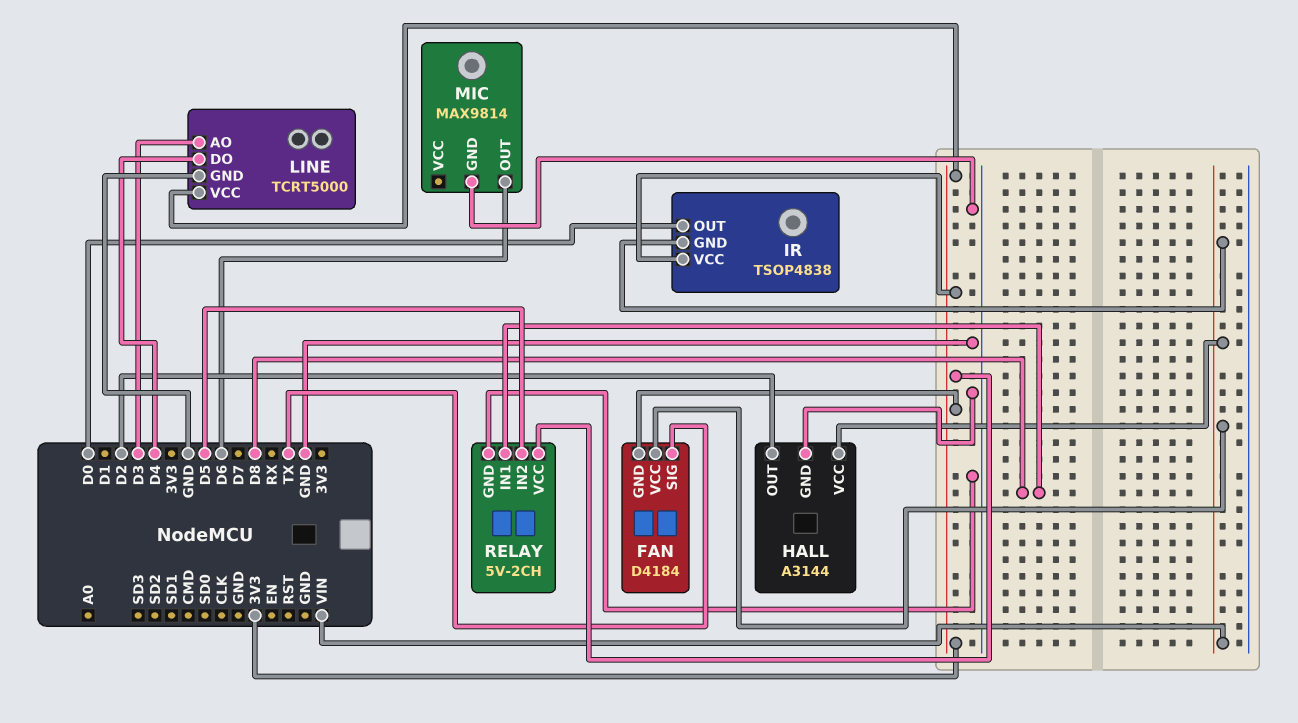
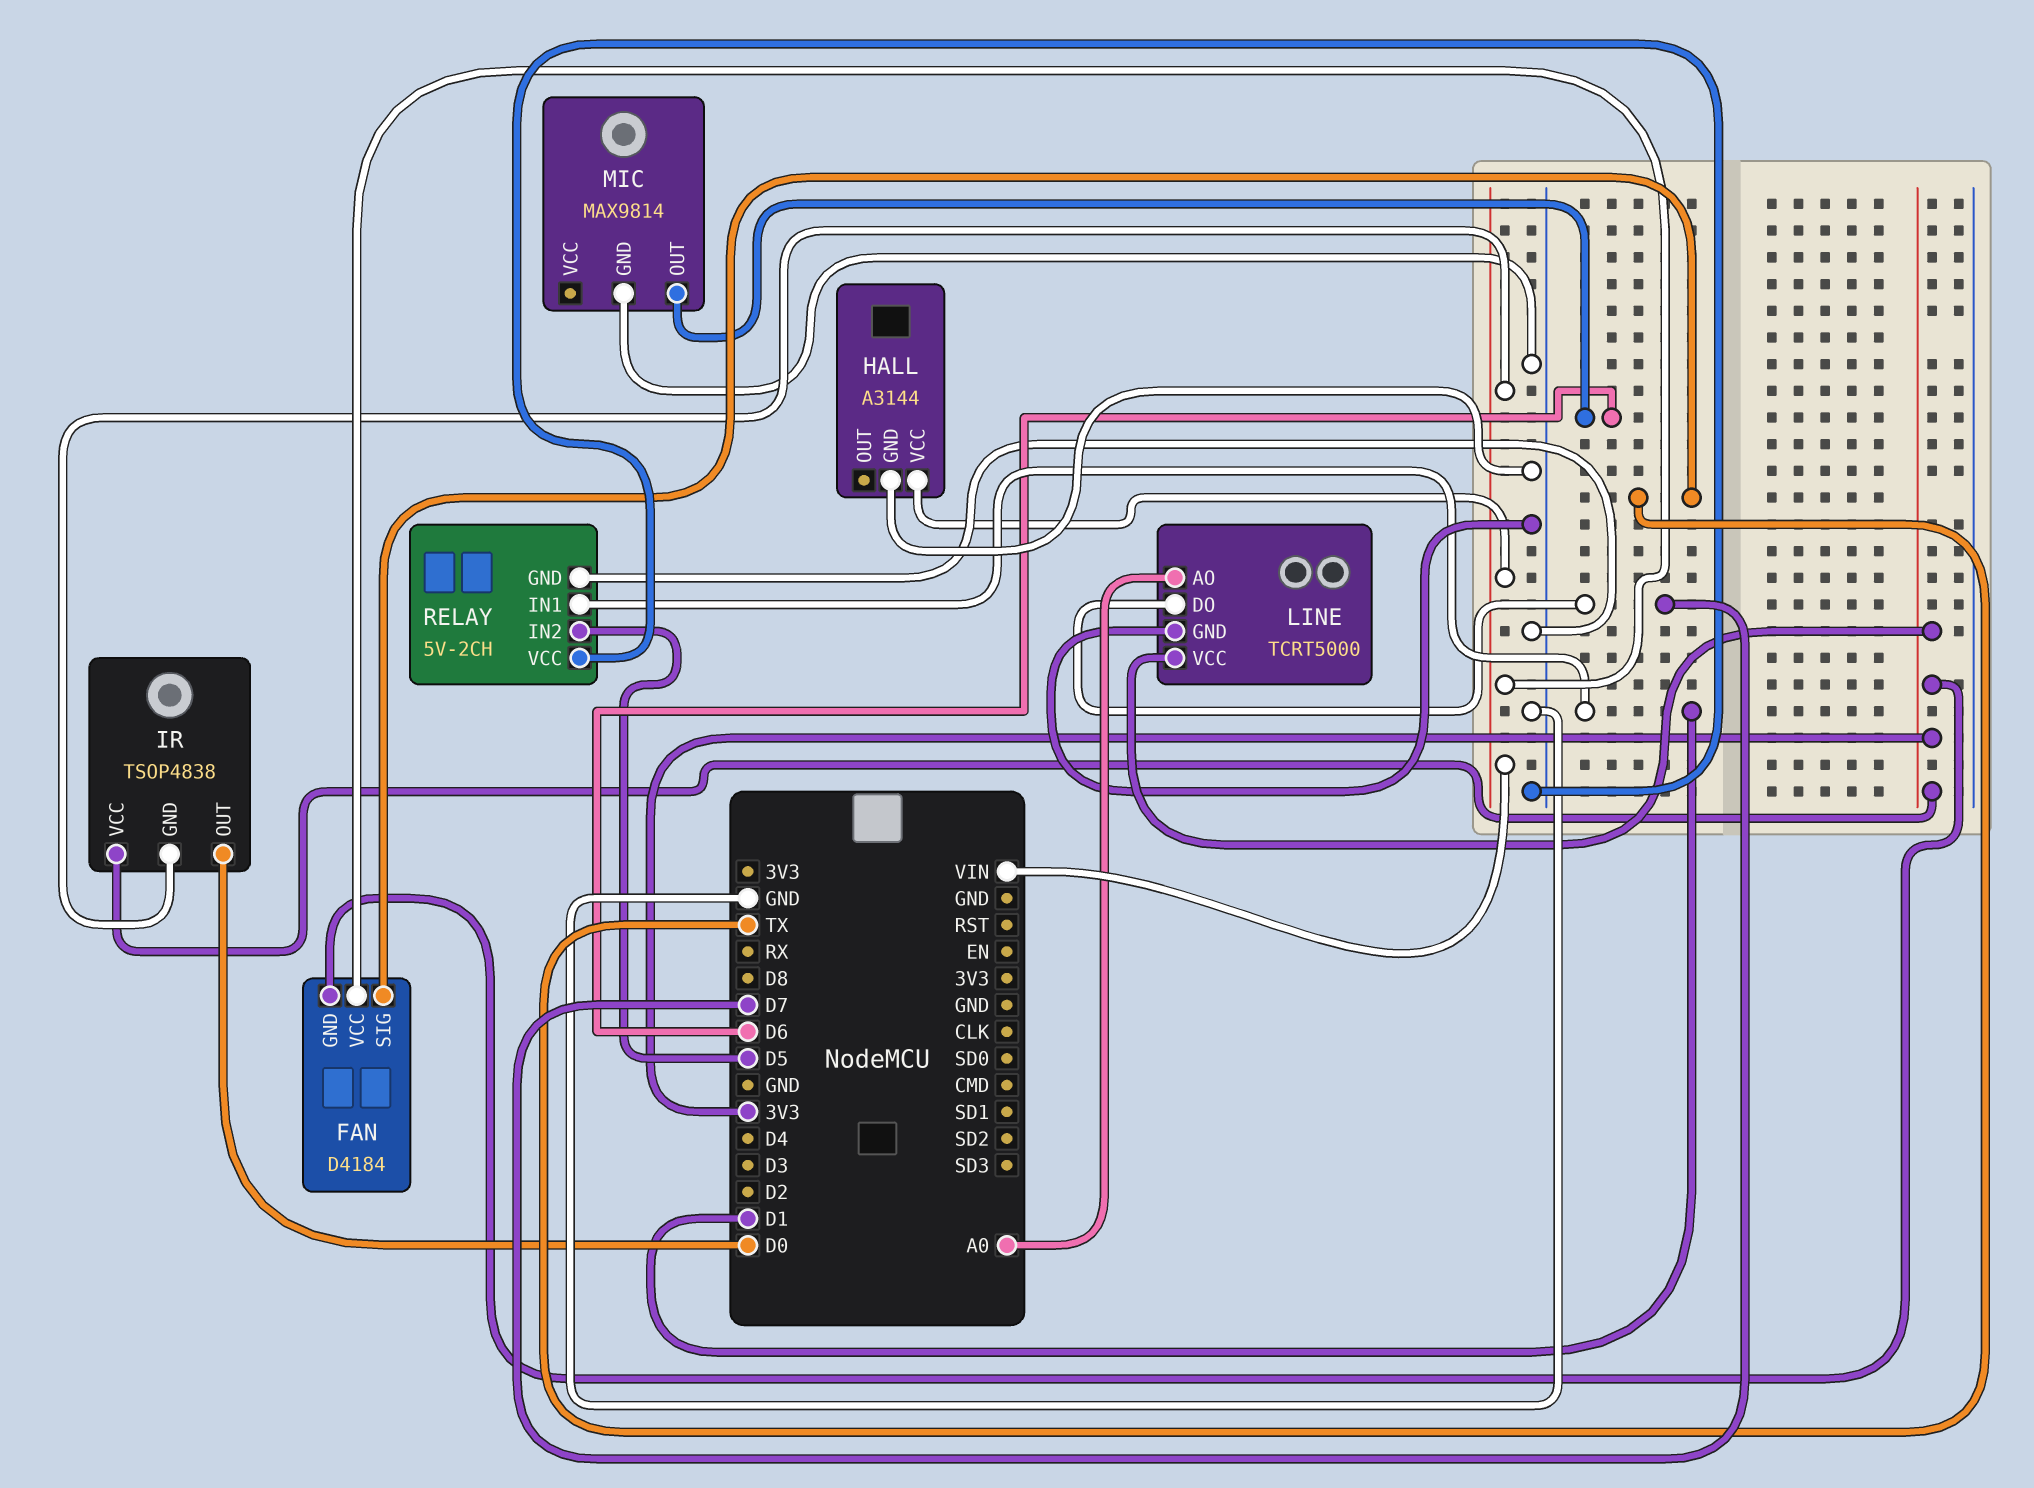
HALL pin OUT: D2 -> none
LINE pin AO: D3 -> A0
LINE pin DO: D4 -> D7
RELAY pin IN1: D8 -> D1
RELAY pin VCC: 3V3 -> GND

